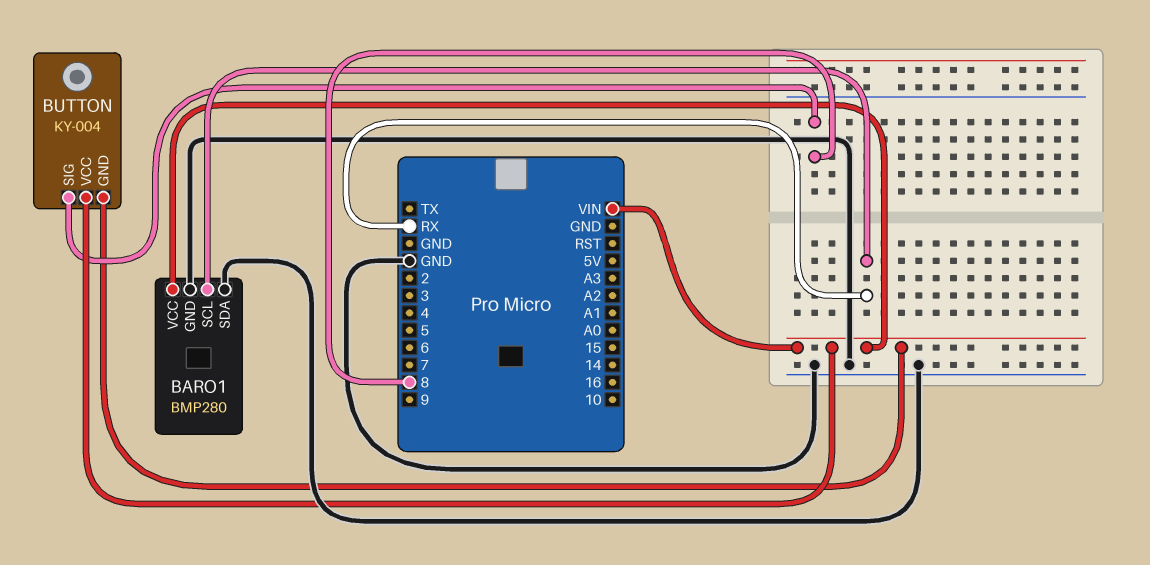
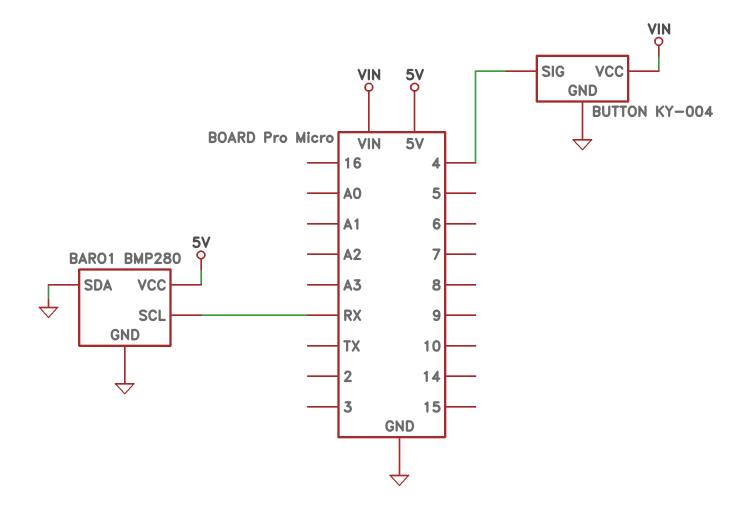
BARO1 pin VCC: VIN -> 5V
BUTTON pin GND: VIN -> GND
BUTTON pin SIG: 8 -> 4

